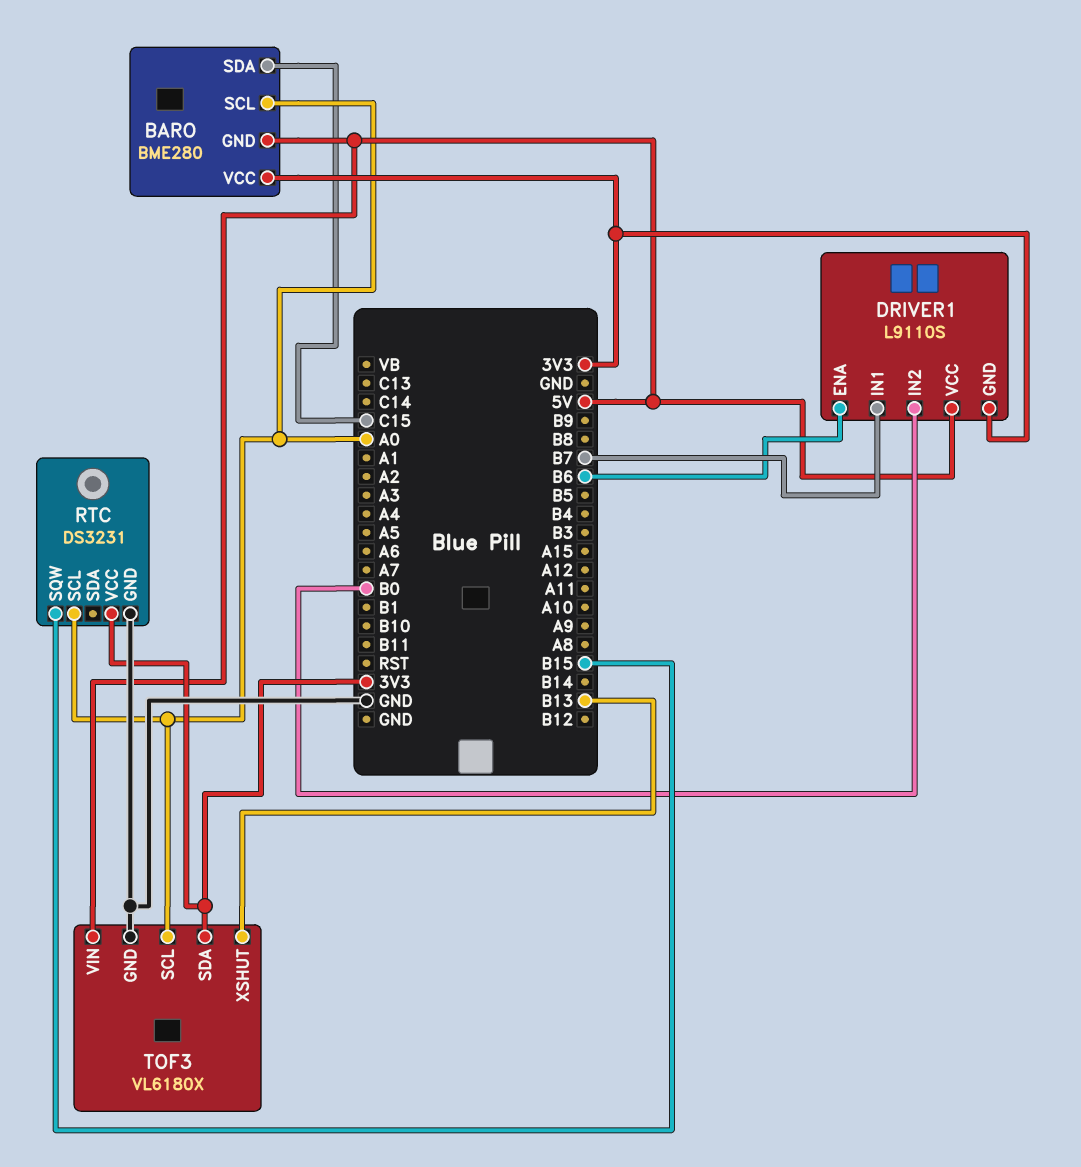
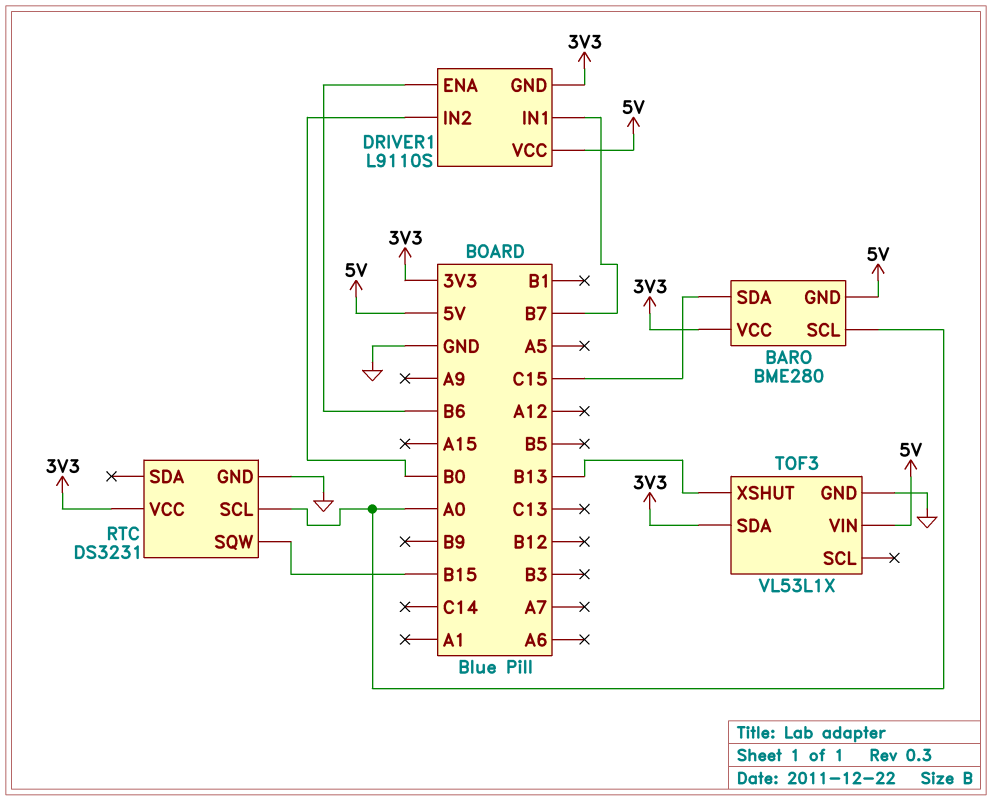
TOF3: VL6180X -> VL53L1X
TOF3 pin SCL: A0 -> none

